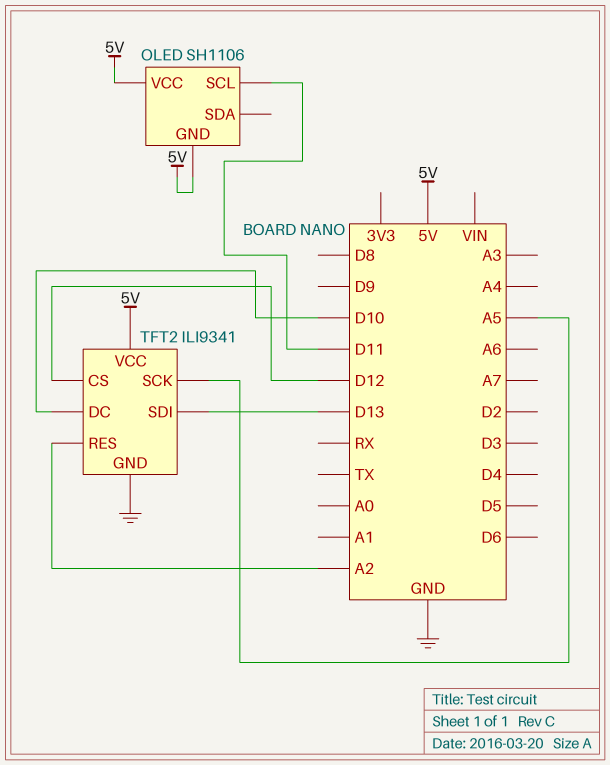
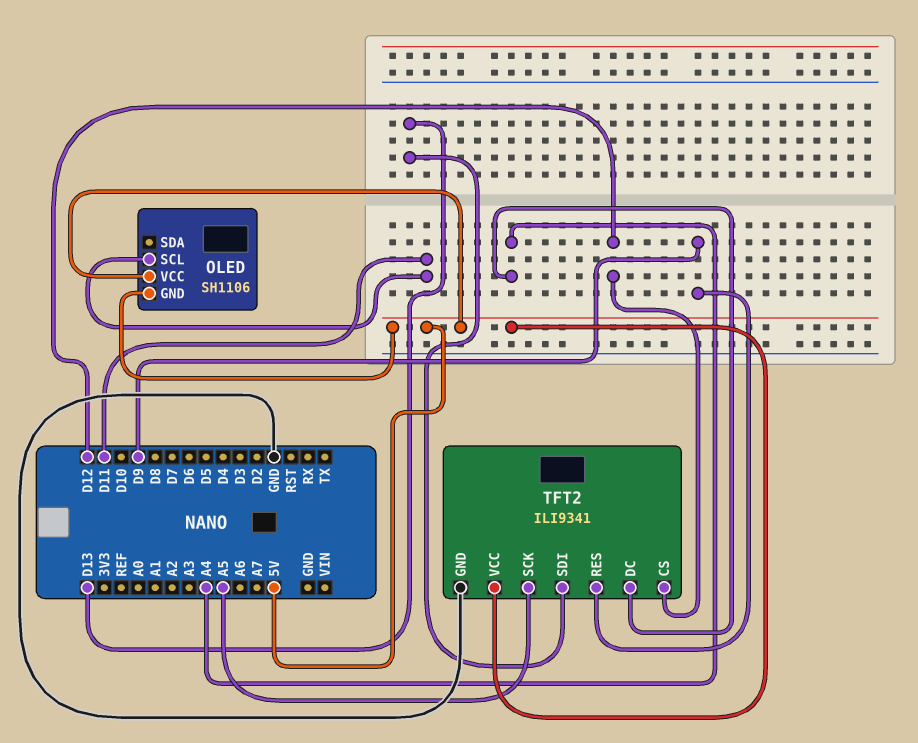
TFT2 pin DC: D10 -> A4
TFT2 pin RES: A2 -> D9

